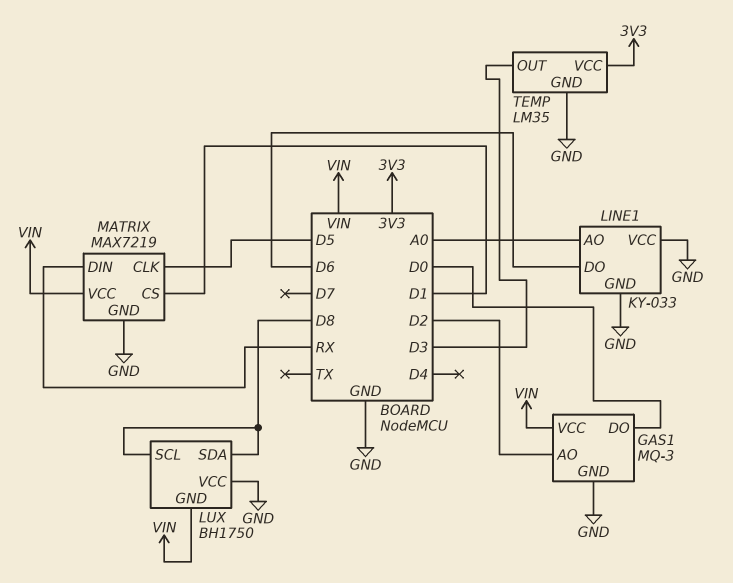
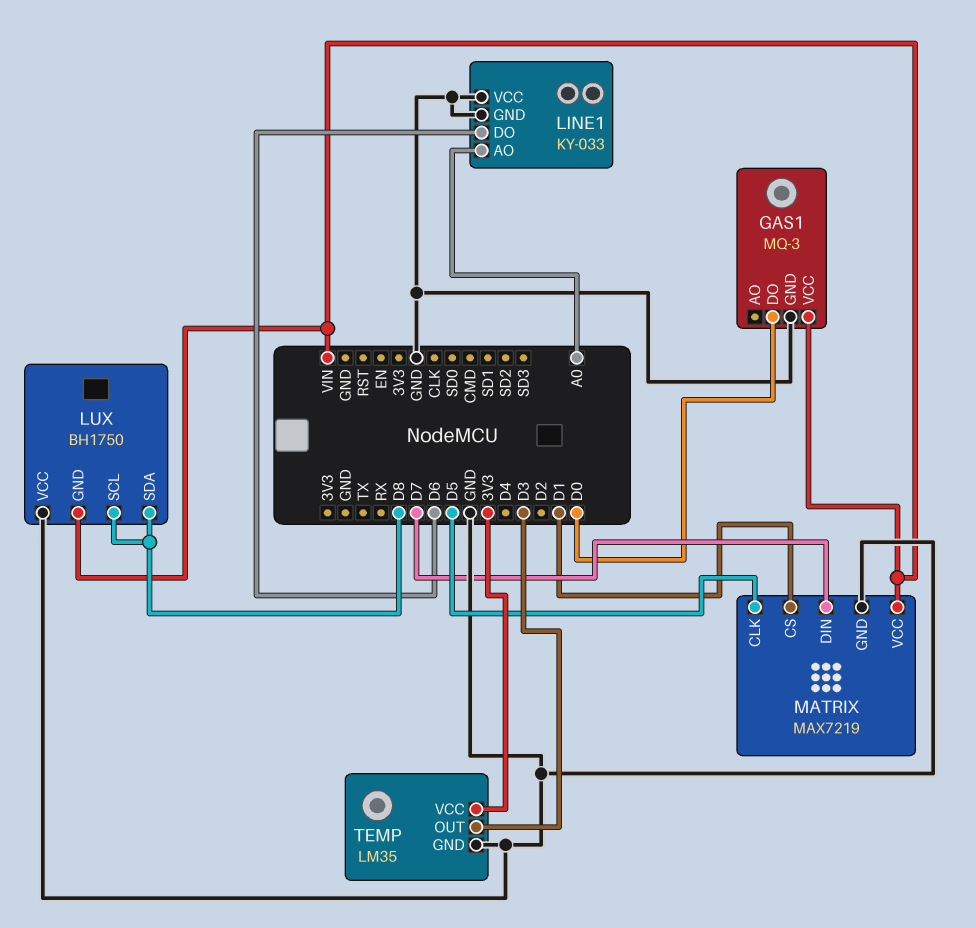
GAS1 pin AO: D2 -> none
MATRIX pin DIN: RX -> D7

